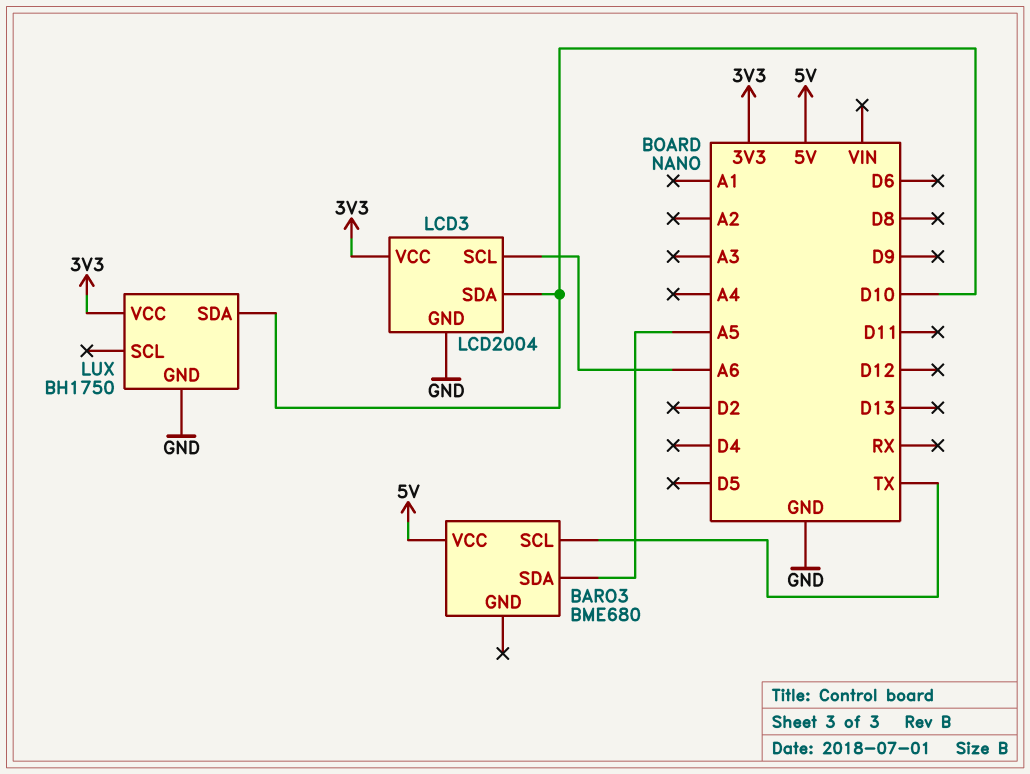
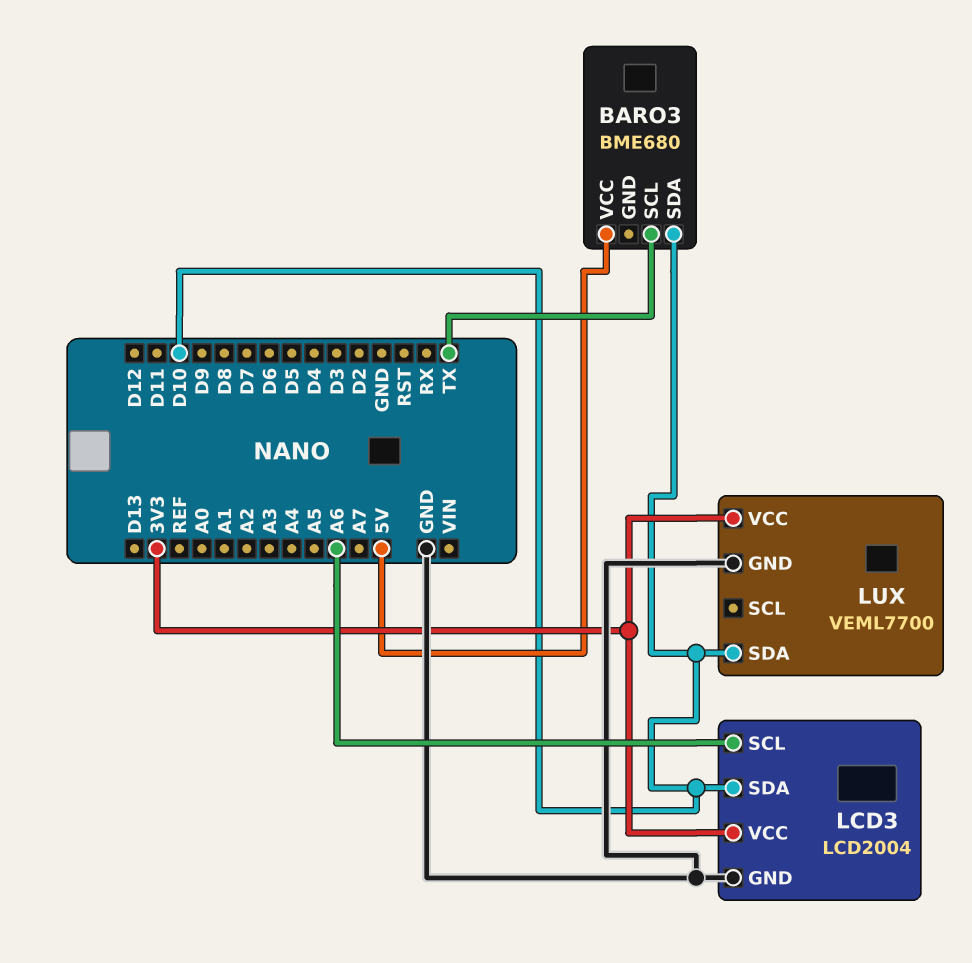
BARO3 pin SDA: A5 -> D10
LUX: BH1750 -> VEML7700

